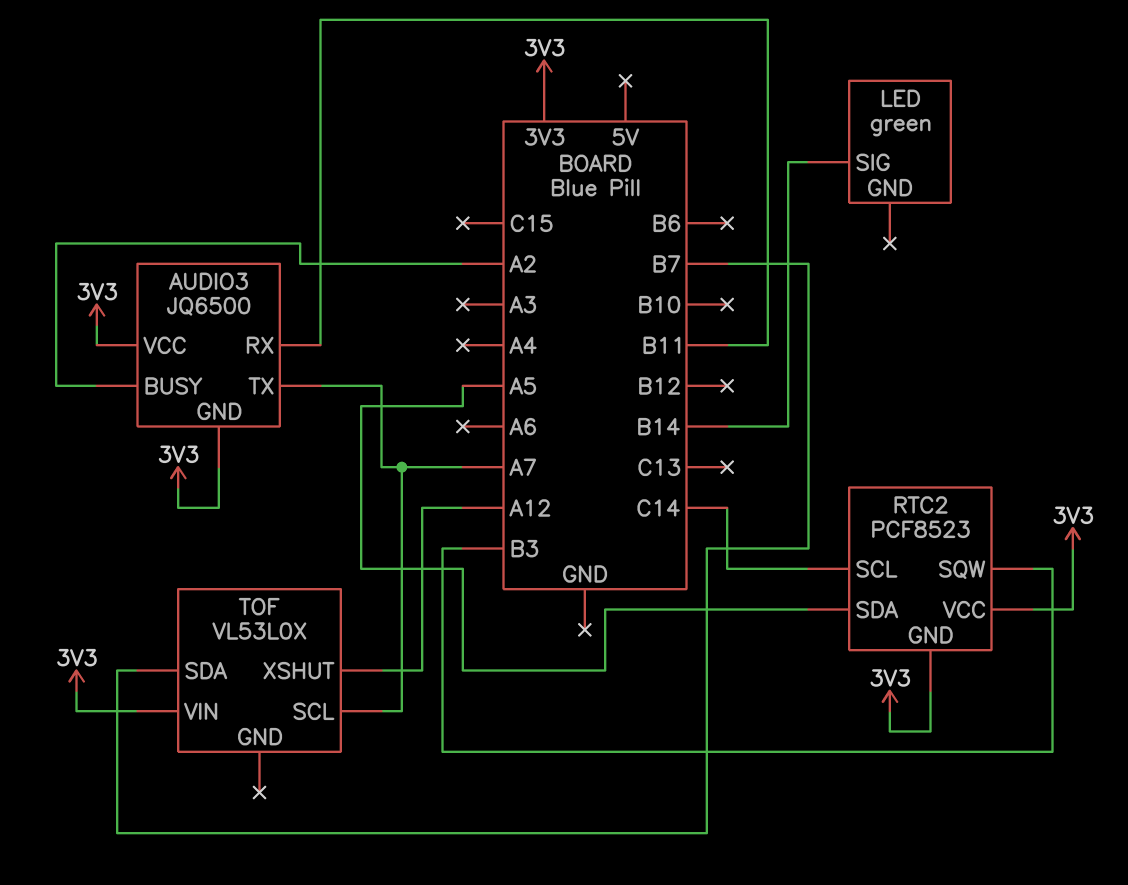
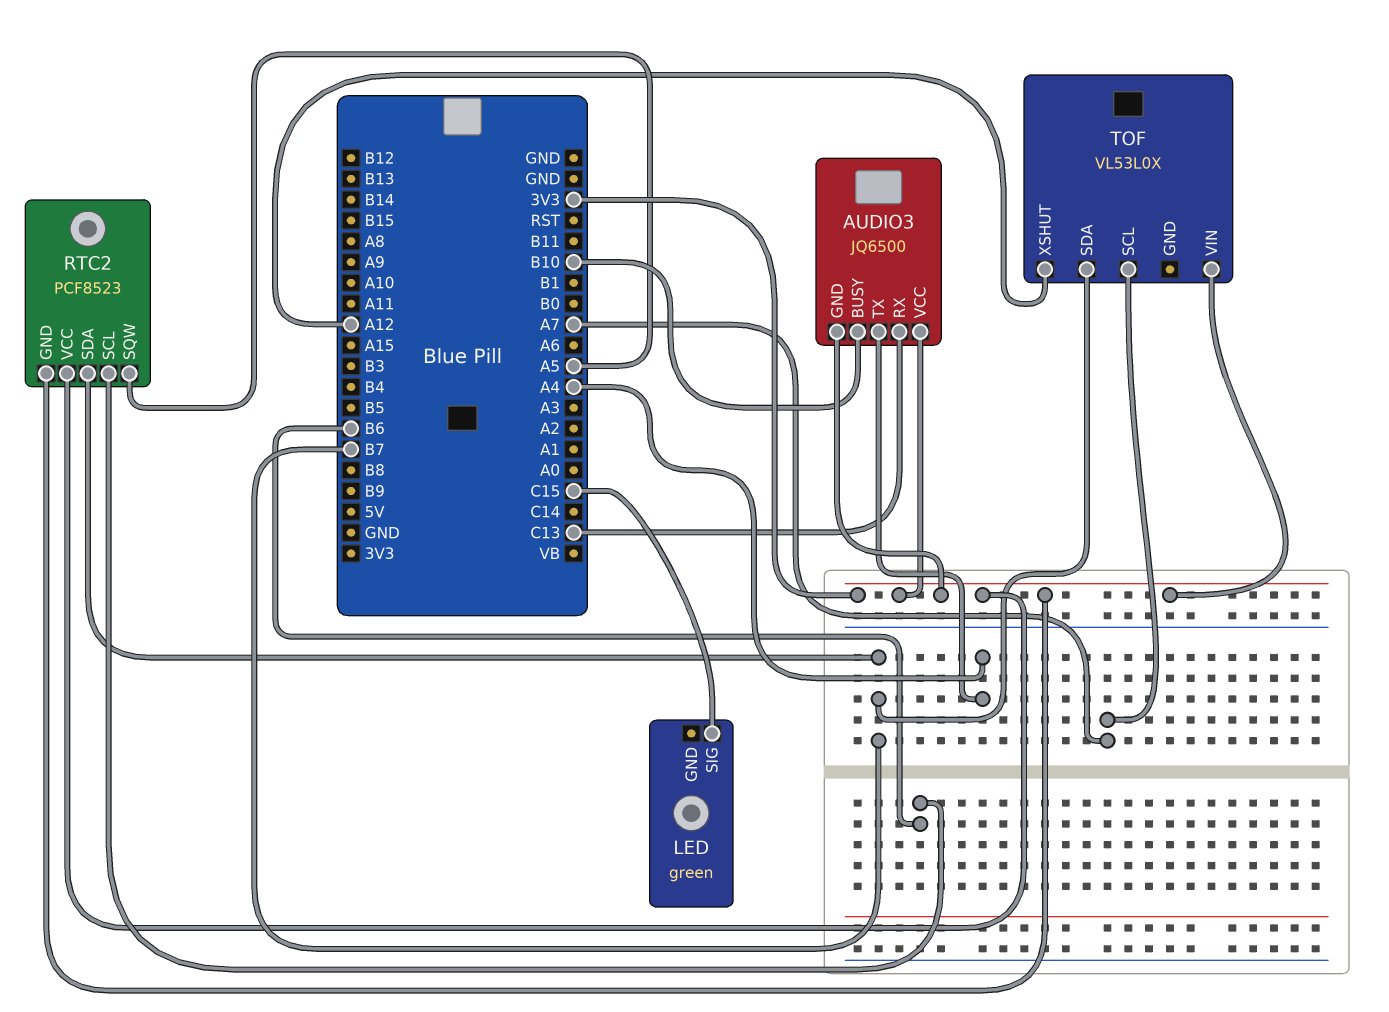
AUDIO3 pin BUSY: A2 -> B10
AUDIO3 pin RX: B11 -> C13
AUDIO3 pin TX: A7 -> A4
LED pin SIG: B14 -> C15
RTC2 pin SCL: C14 -> B6
RTC2 pin SDA: A5 -> B7
RTC2 pin SQW: B3 -> A5

